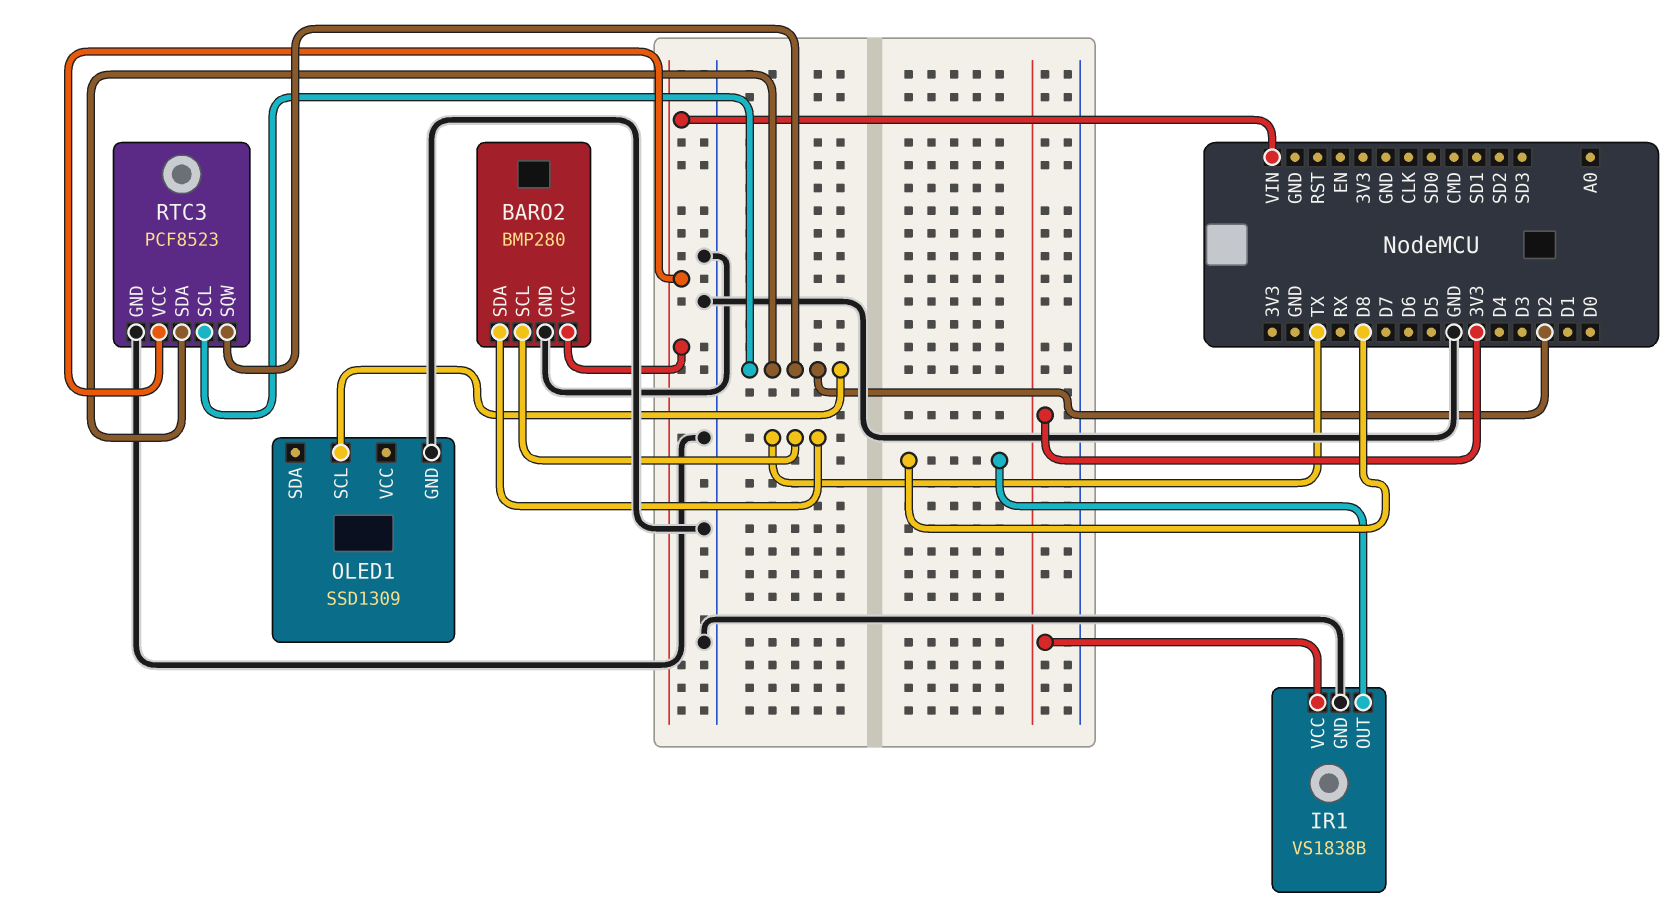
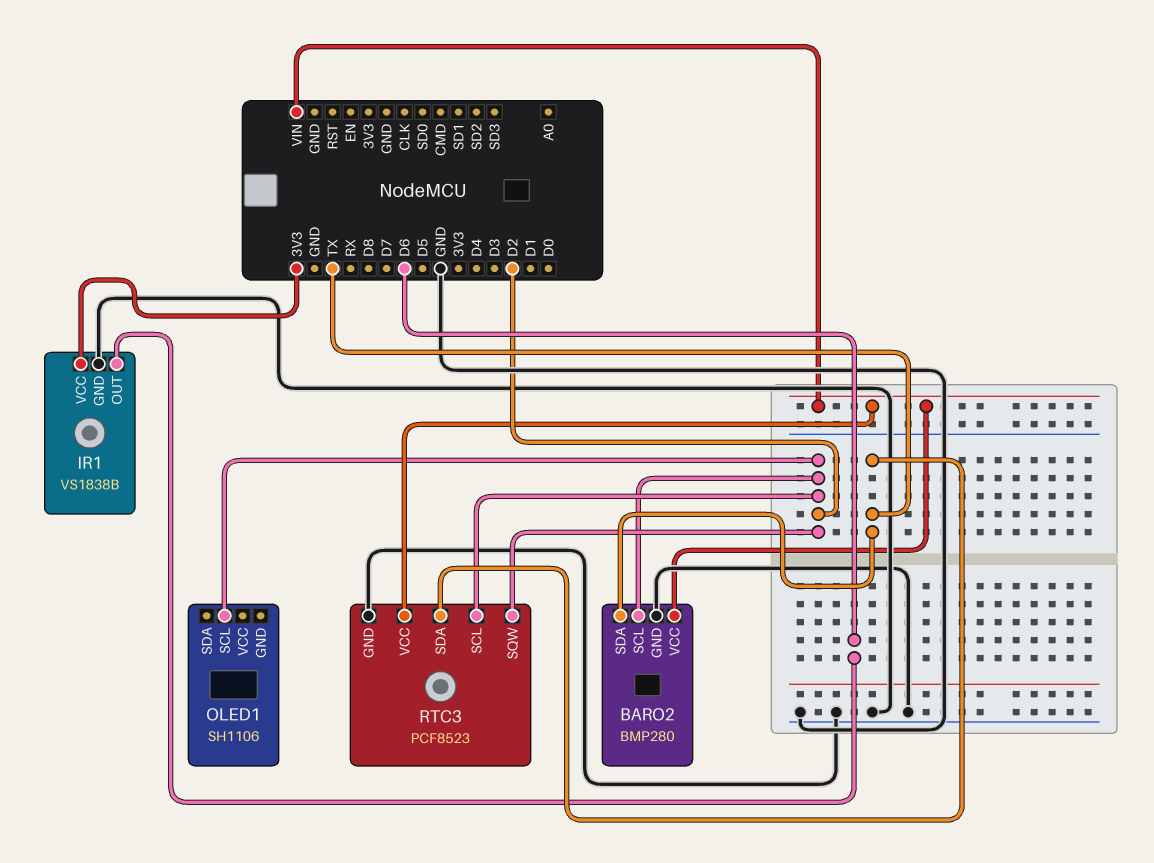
BARO2 pin SCL: TX -> D2
IR1 pin OUT: D8 -> D6
OLED1: SSD1309 -> SH1106
OLED1 pin GND: GND -> none
RTC3 pin SDA: D2 -> TX

